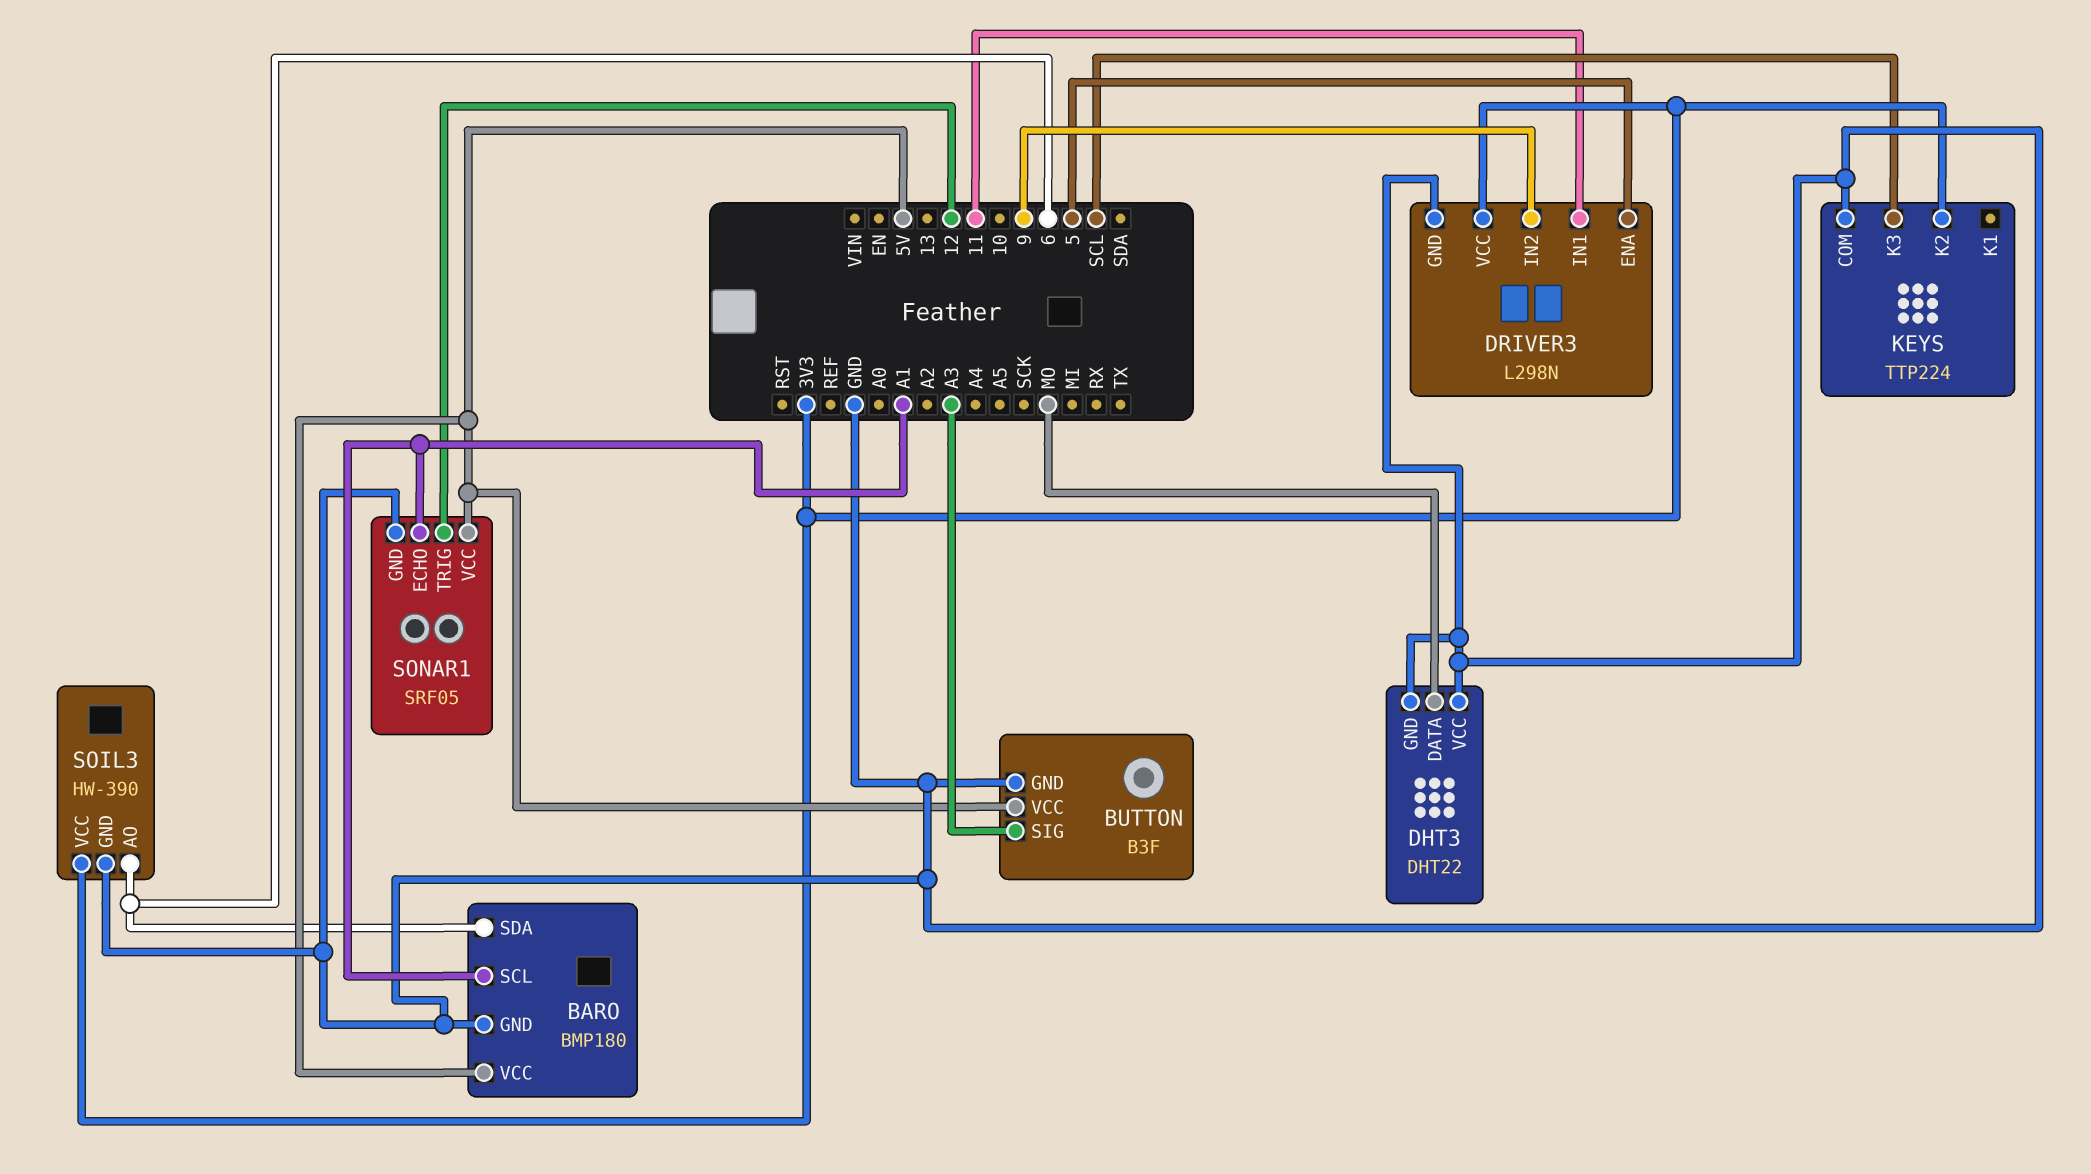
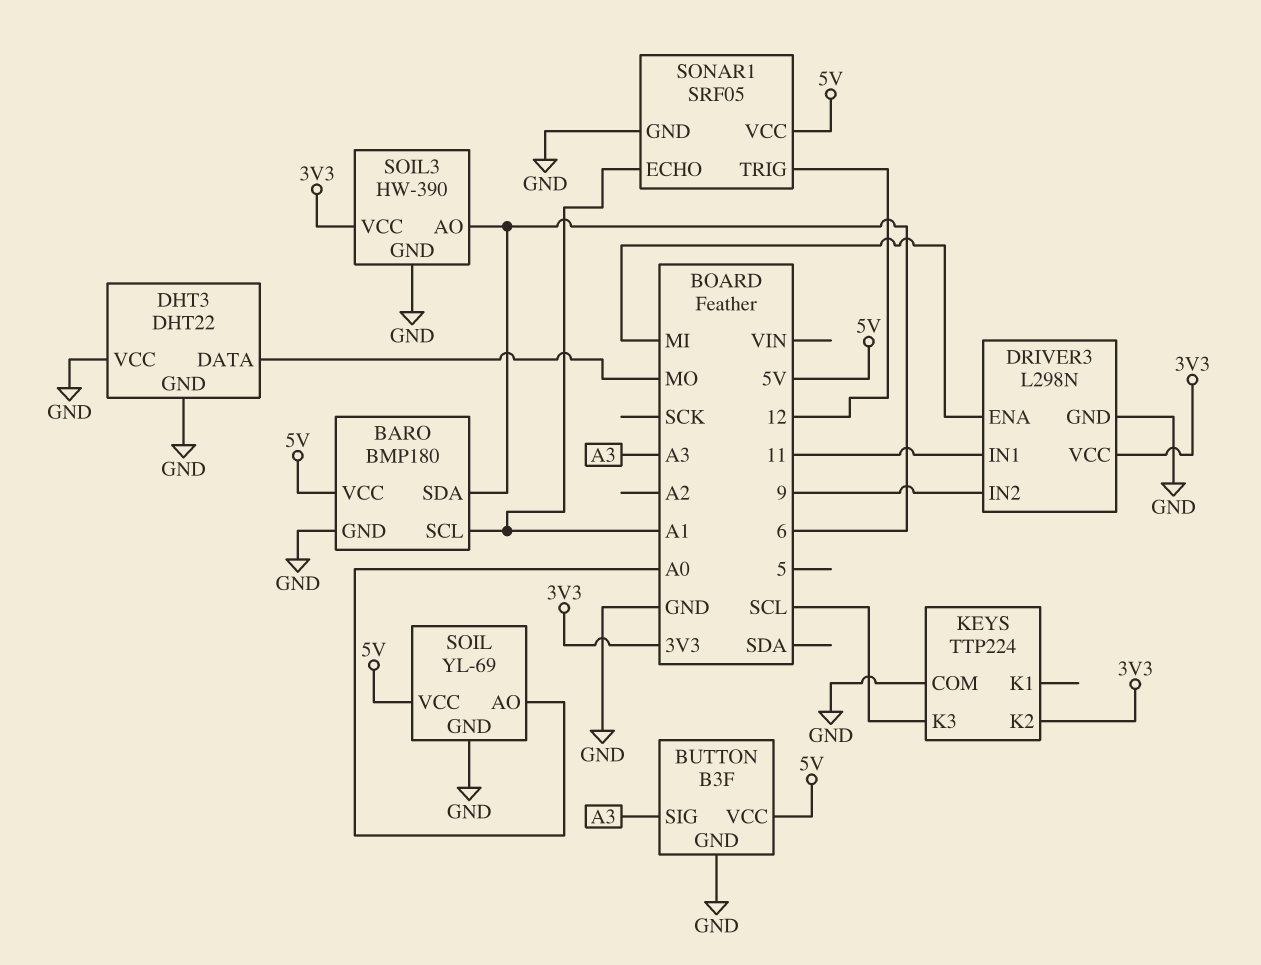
DRIVER3 pin ENA: 5 -> MI
SOIL: none -> YL-69
SOIL pin AO: none -> A0
SOIL pin GND: none -> GND
SOIL pin VCC: none -> 5V

